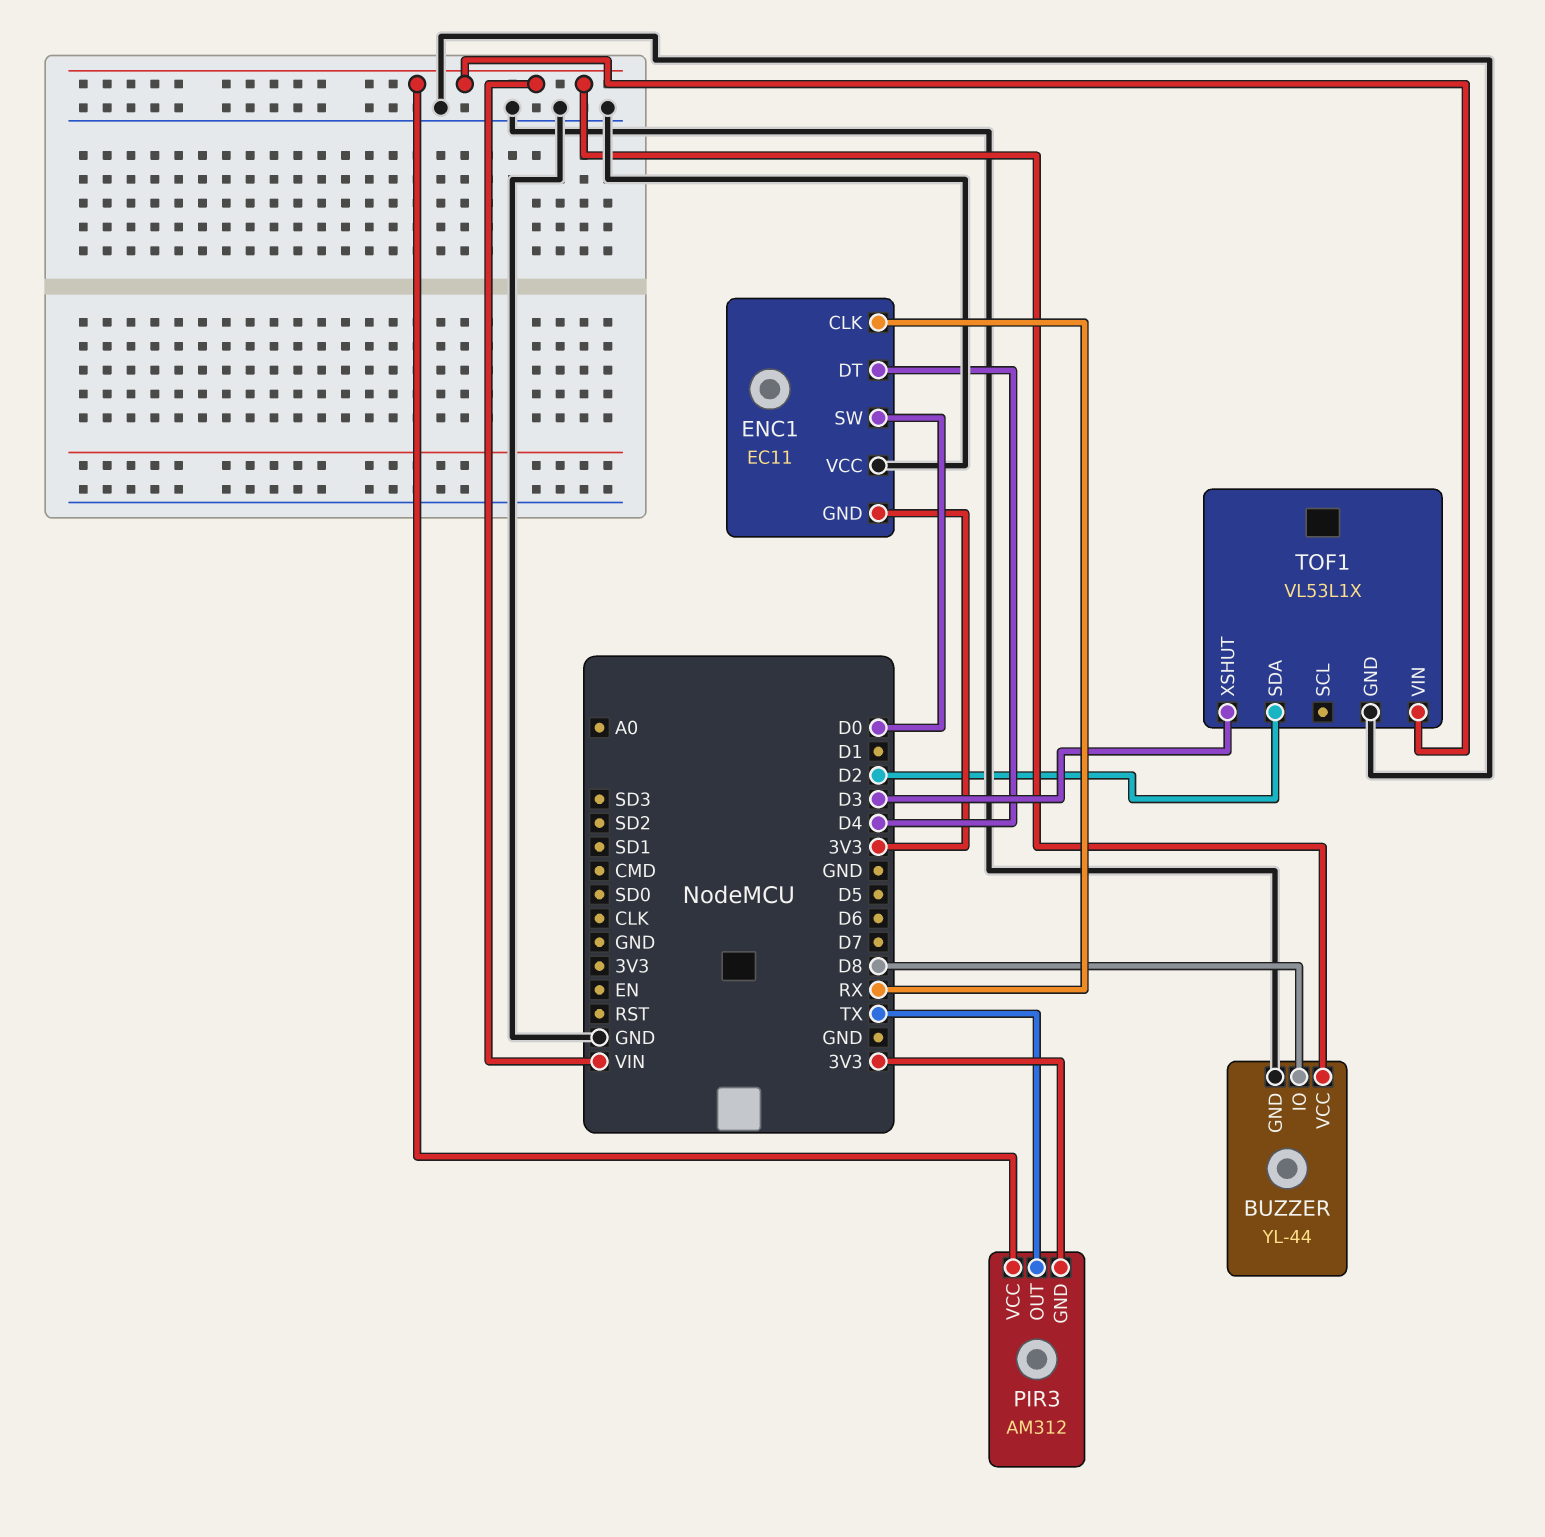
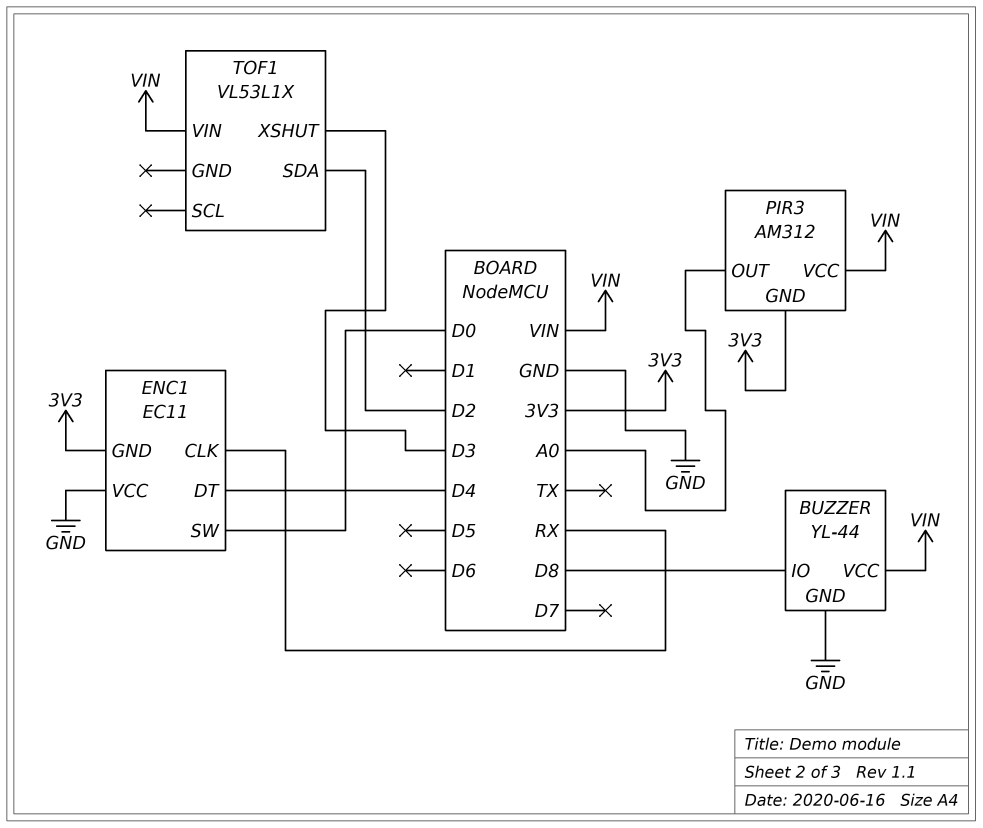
PIR3 pin OUT: TX -> A0
TOF1 pin GND: GND -> none

